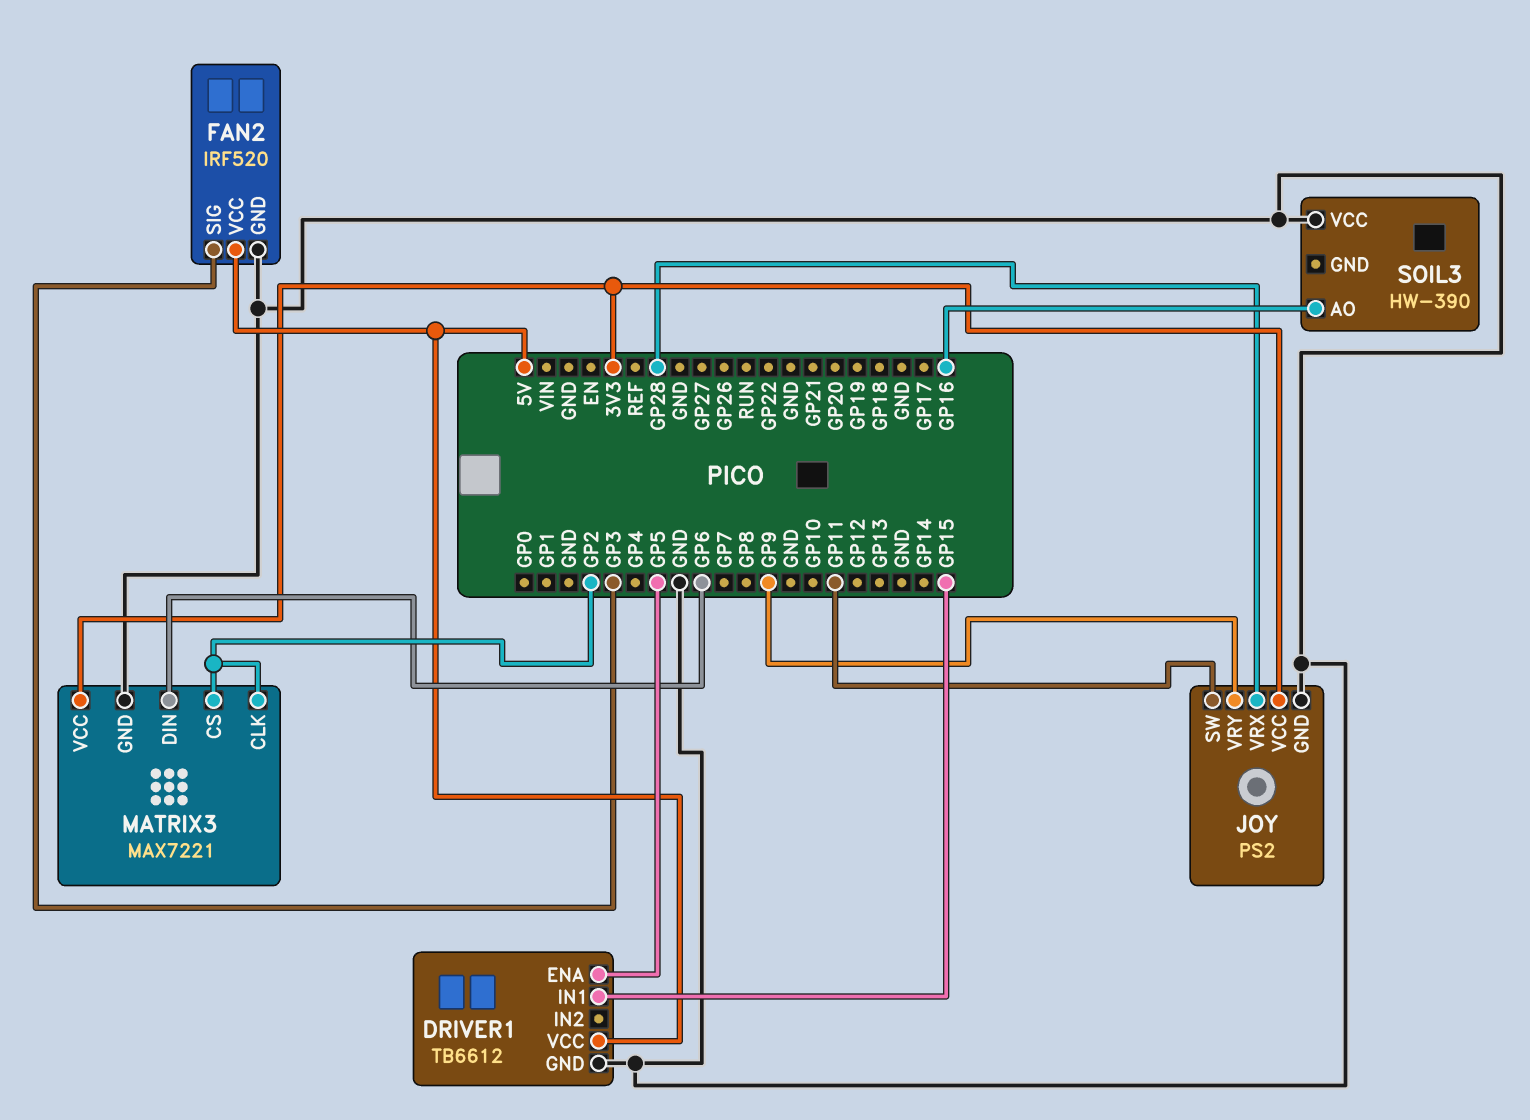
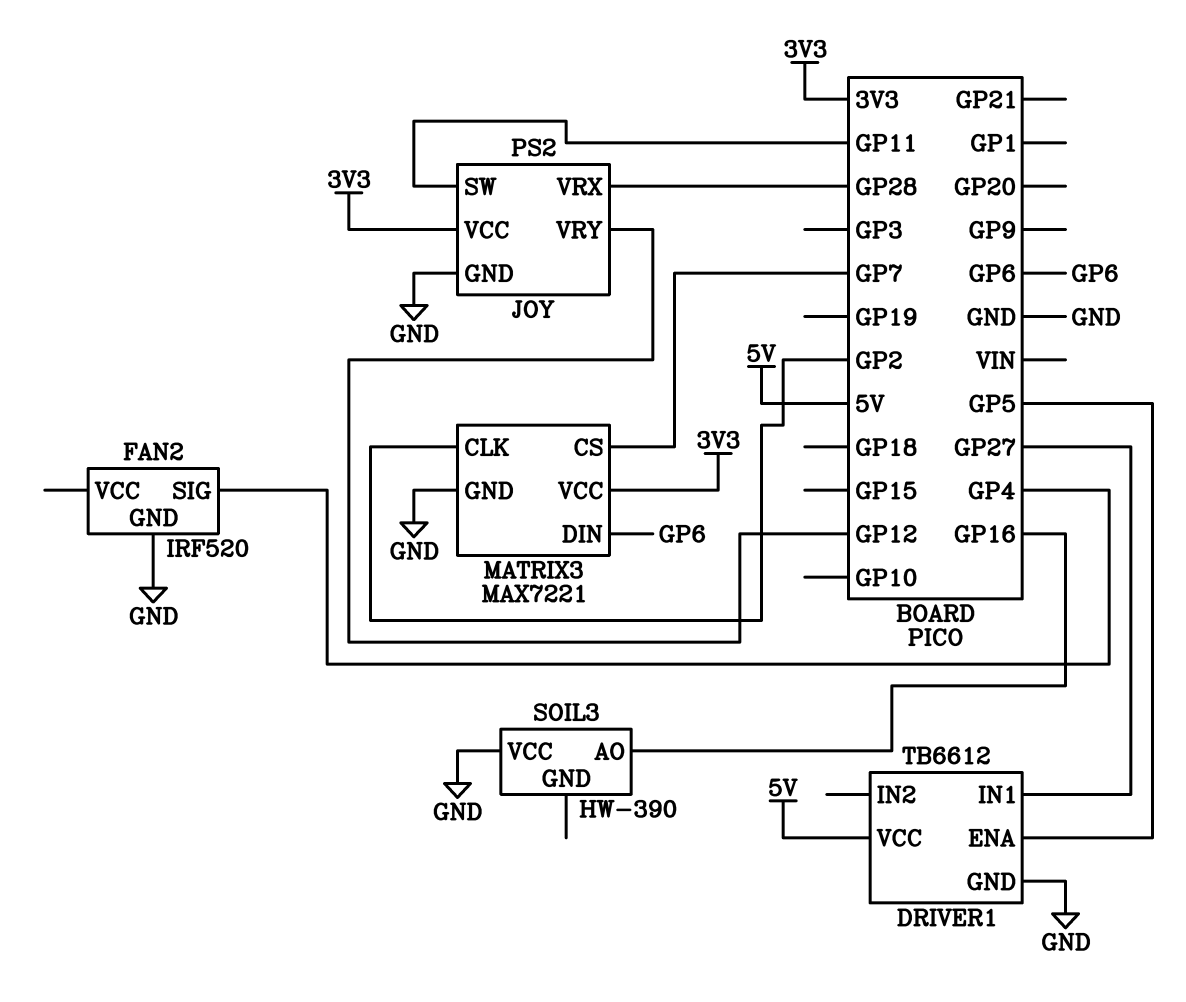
DRIVER1 pin IN1: GP15 -> GP27
FAN2 pin SIG: GP3 -> GP4
FAN2 pin VCC: 5V -> none
JOY pin VRY: GP9 -> GP12
MATRIX3 pin CS: GP2 -> GP7

